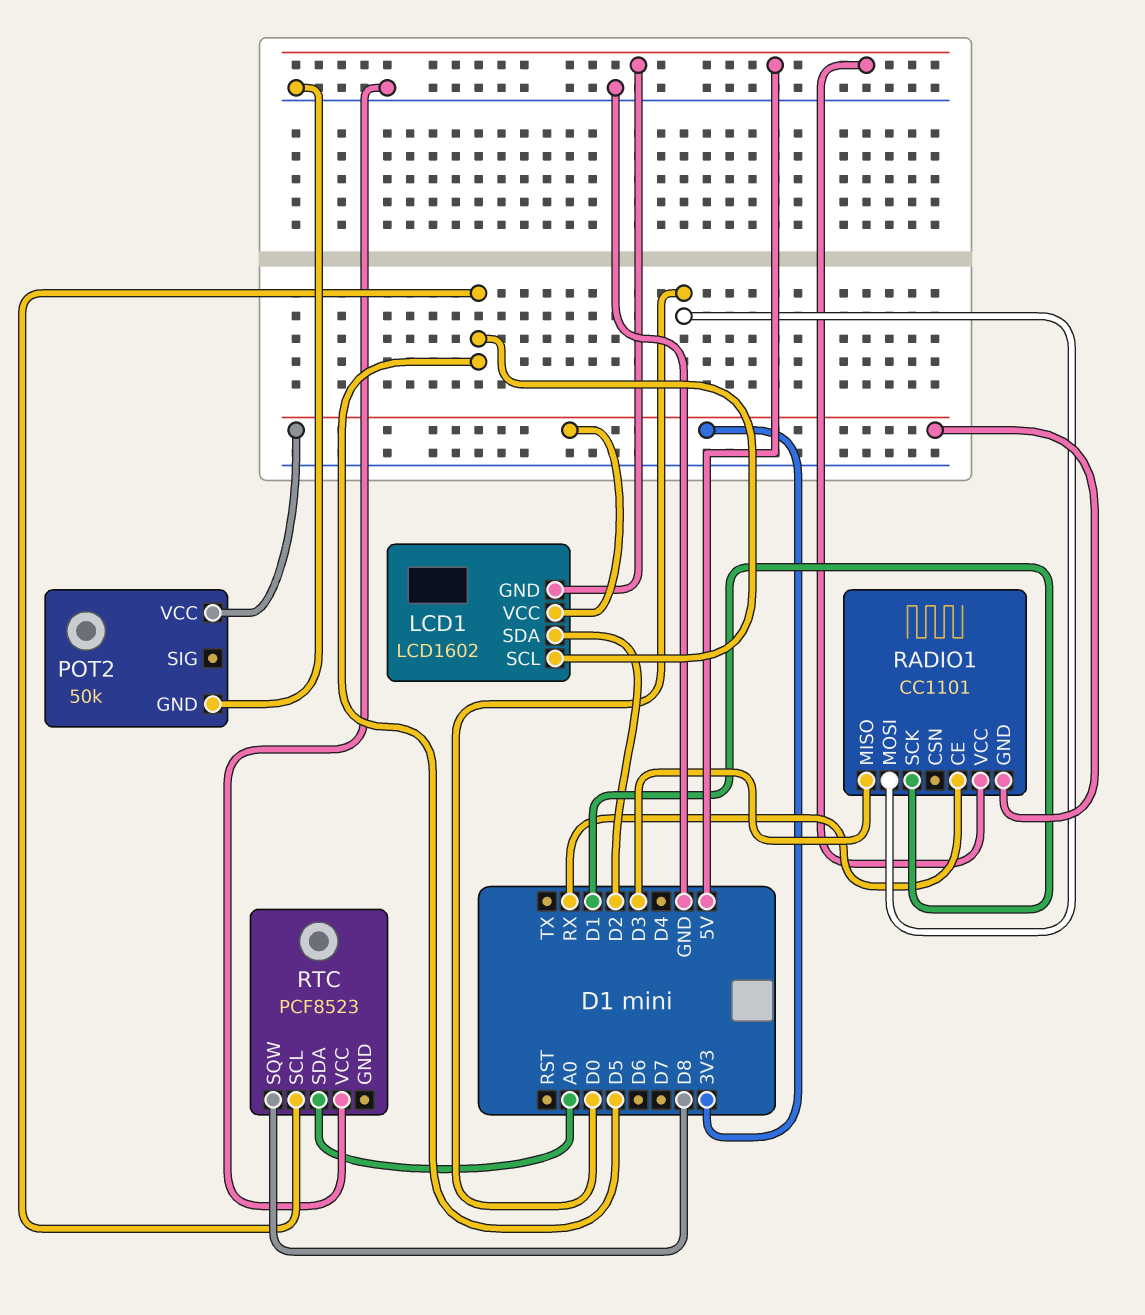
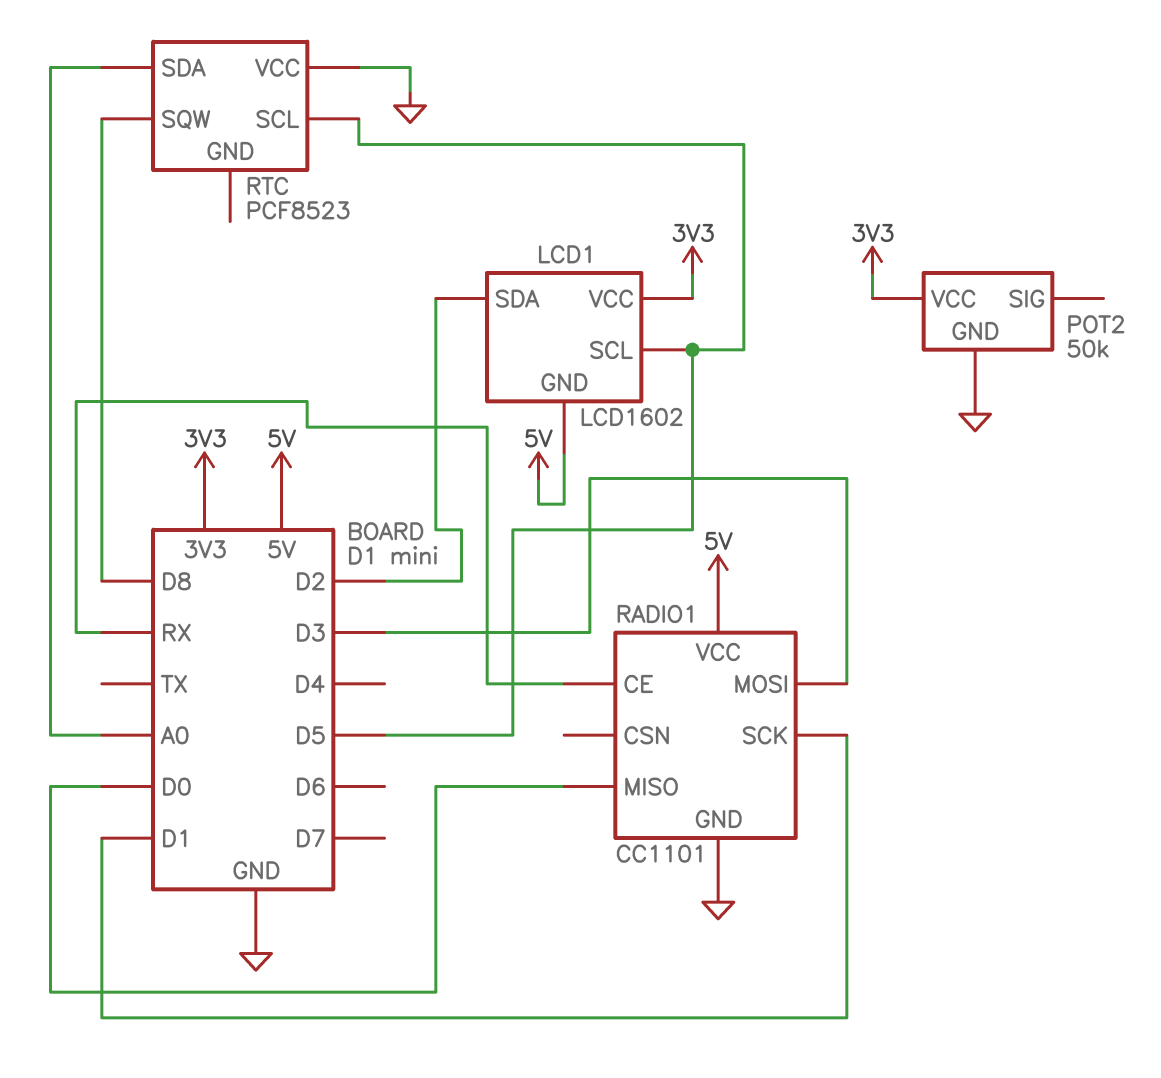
RADIO1 pin GND: 3V3 -> GND
RADIO1 pin MISO: D3 -> D0
RADIO1 pin MOSI: D0 -> D3

